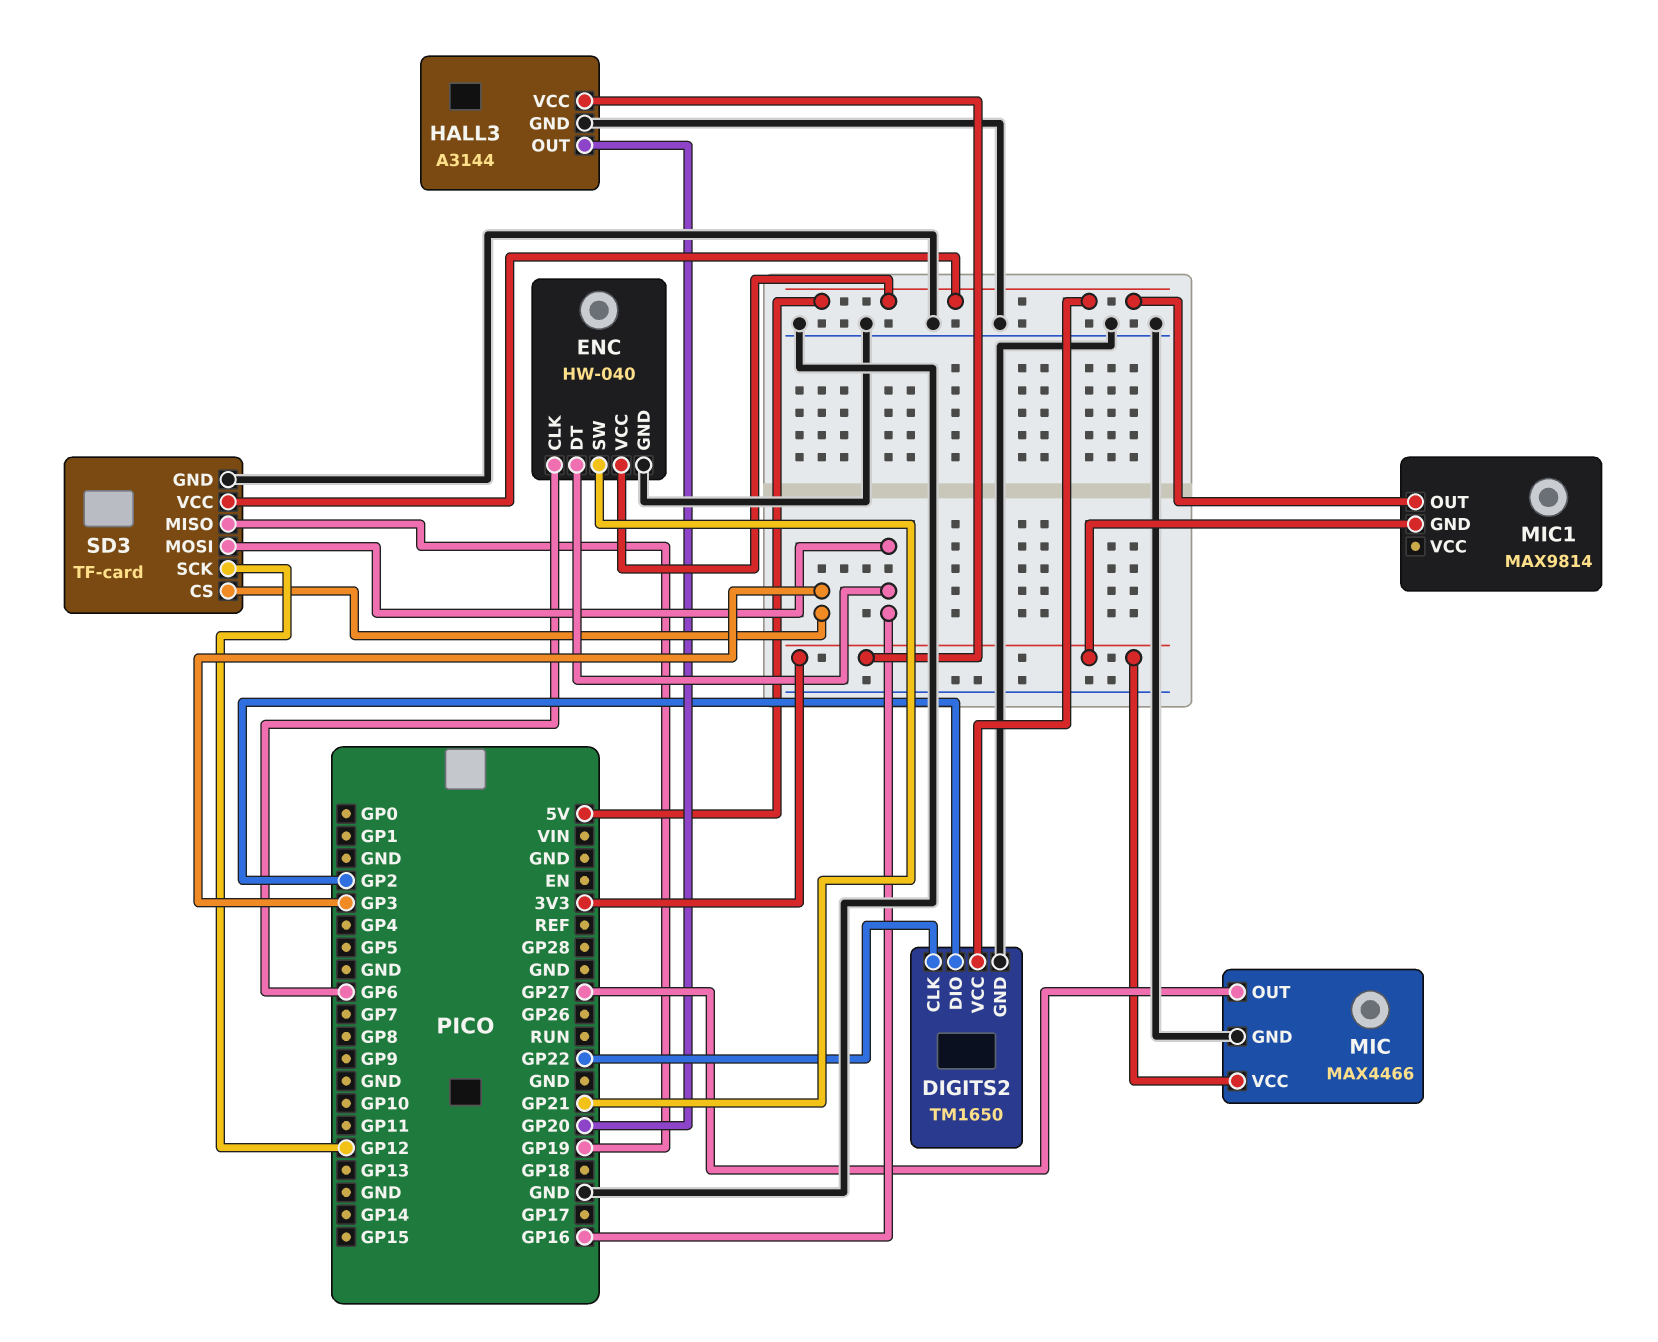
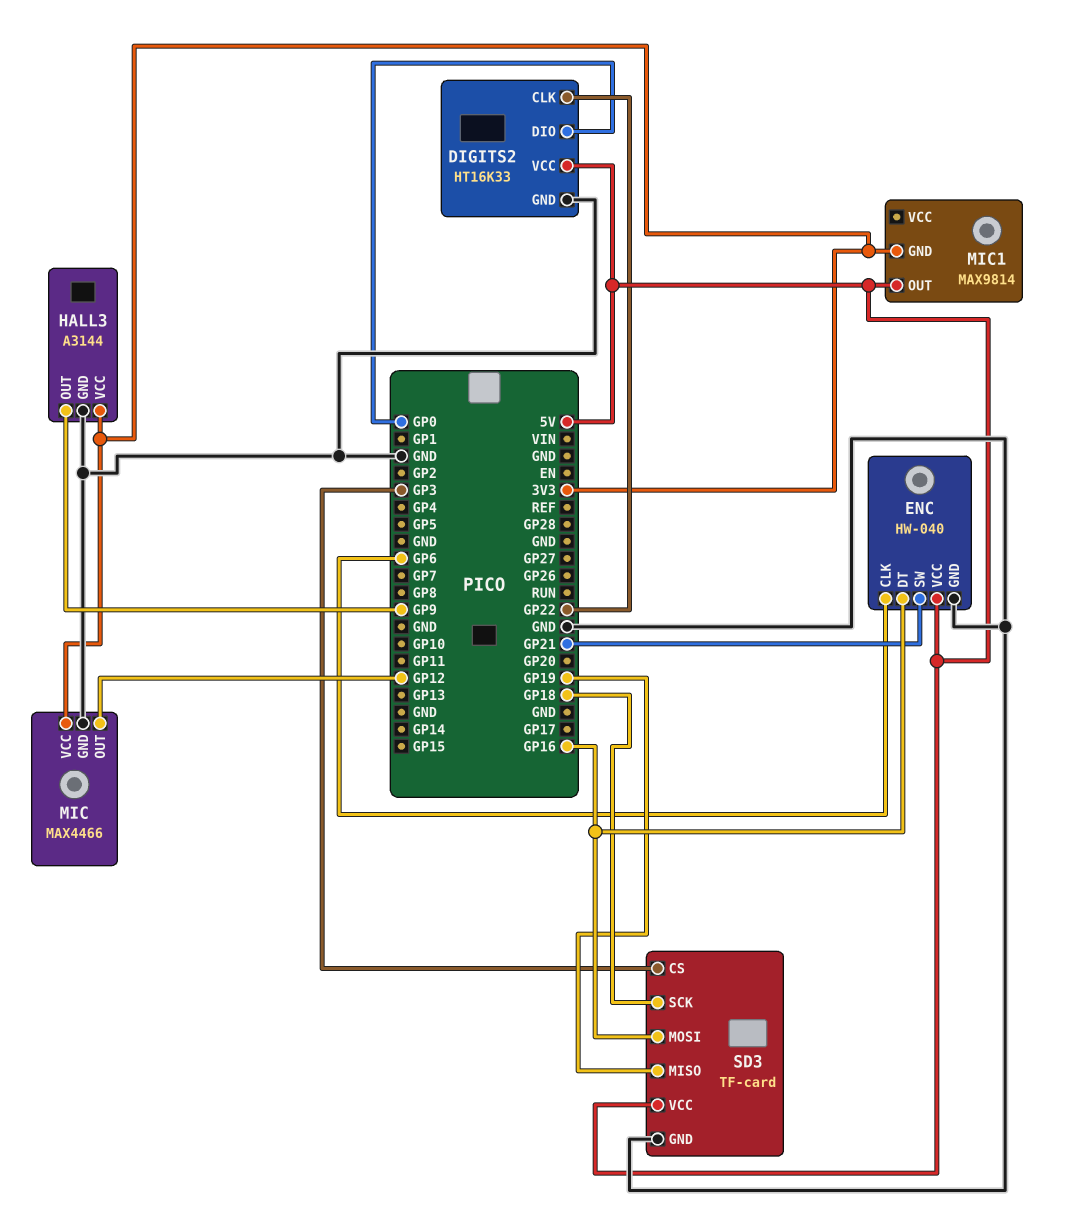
DIGITS2: TM1650 -> HT16K33
DIGITS2 pin DIO: GP2 -> GP0
HALL3 pin OUT: GP20 -> GP9
MIC pin OUT: GP27 -> GP12
SD3 pin SCK: GP12 -> GP18

